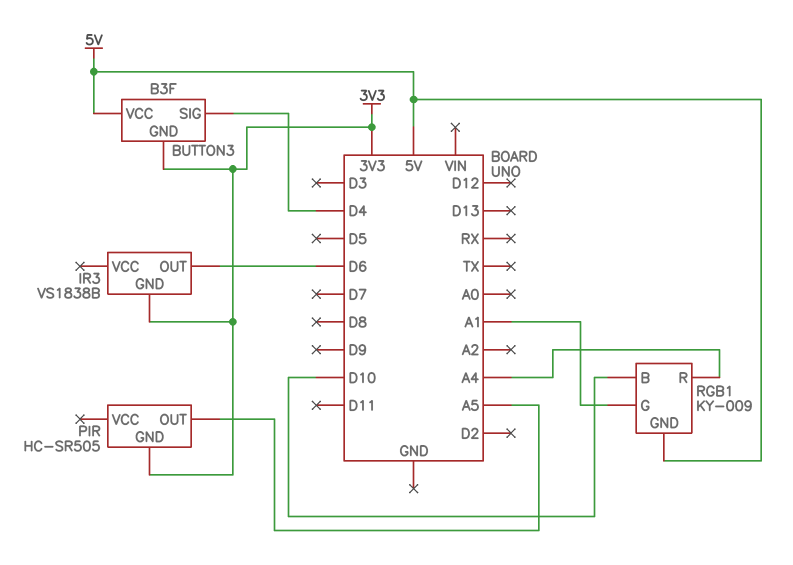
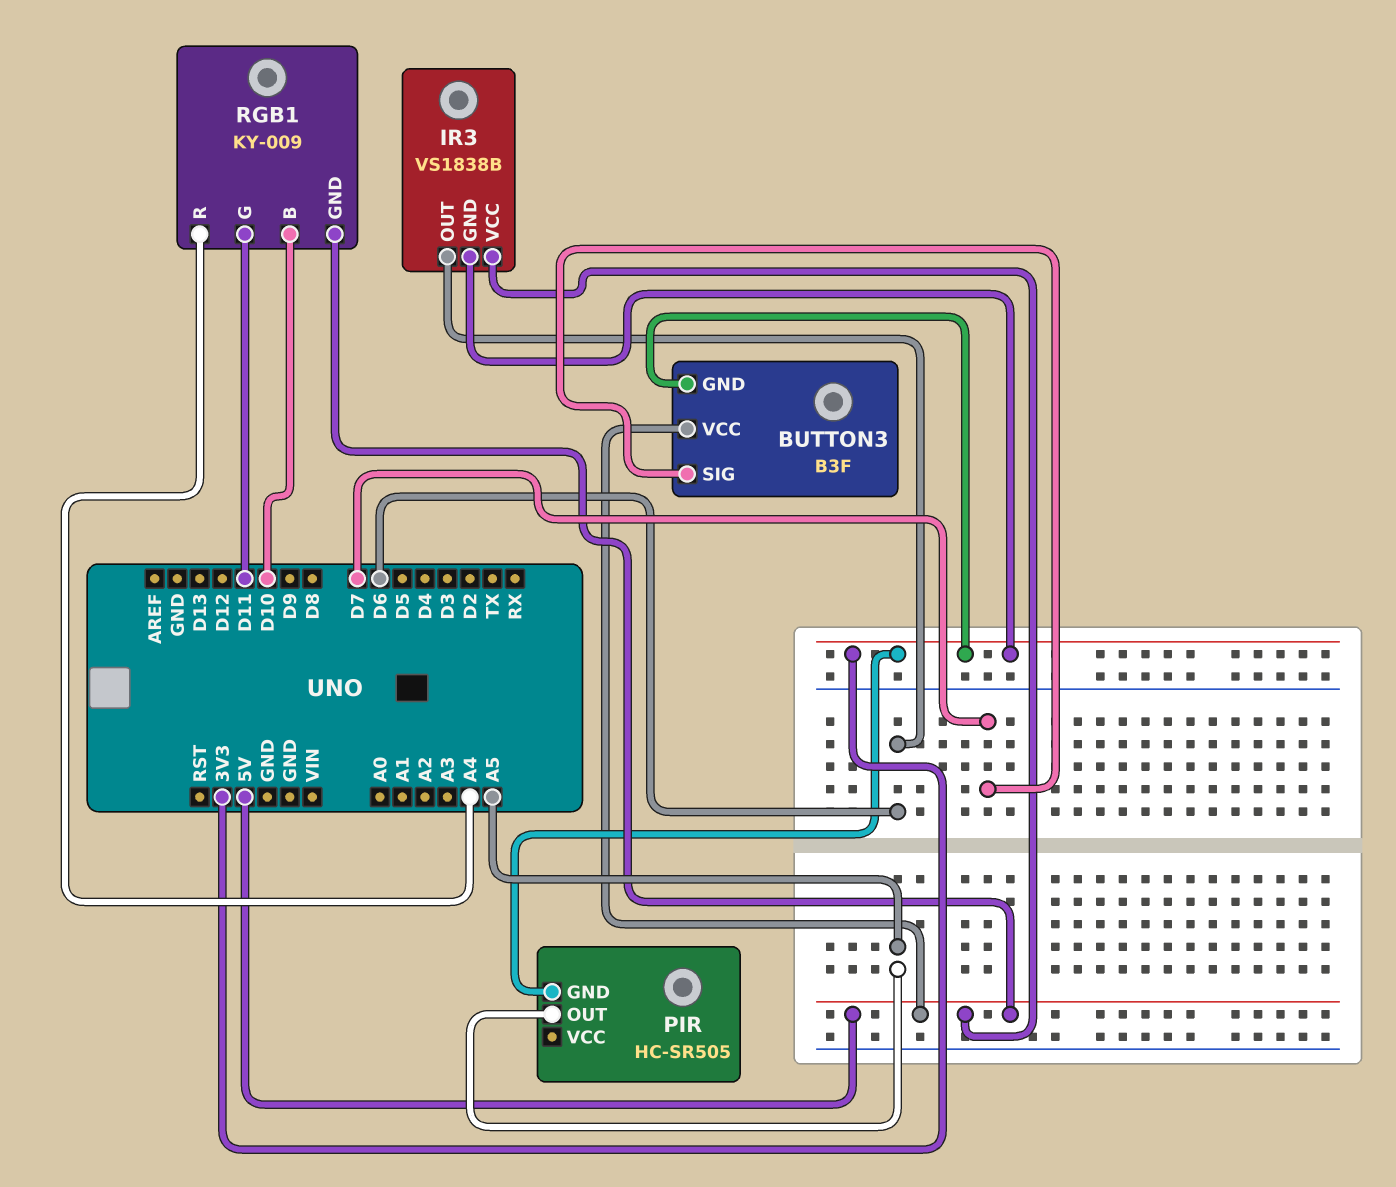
BUTTON3 pin SIG: D4 -> D7
IR3 pin VCC: none -> 5V
RGB1 pin G: A1 -> D11

